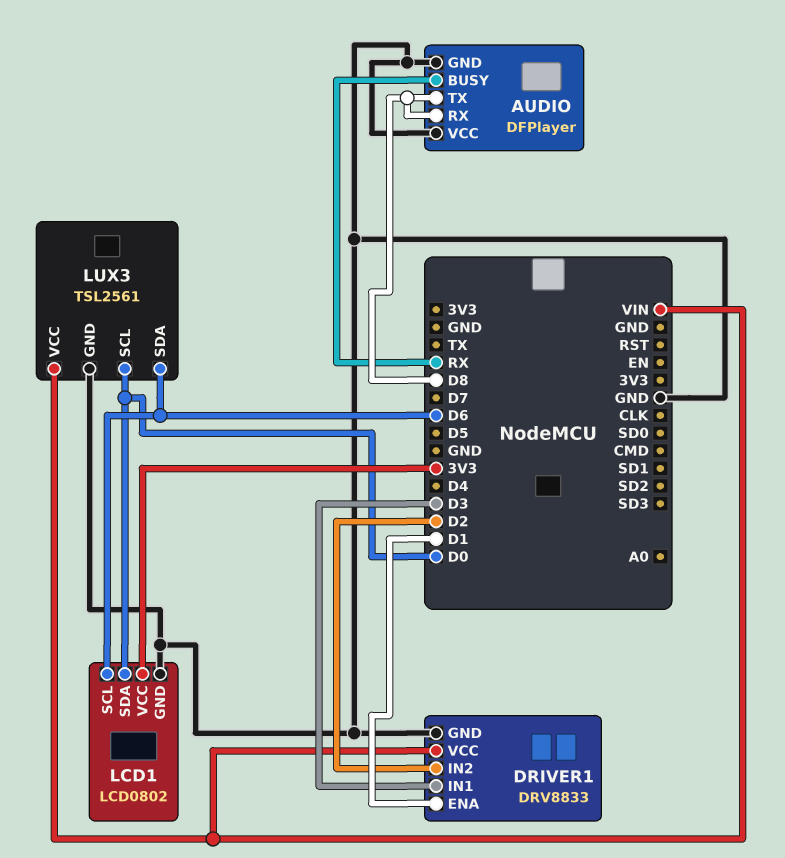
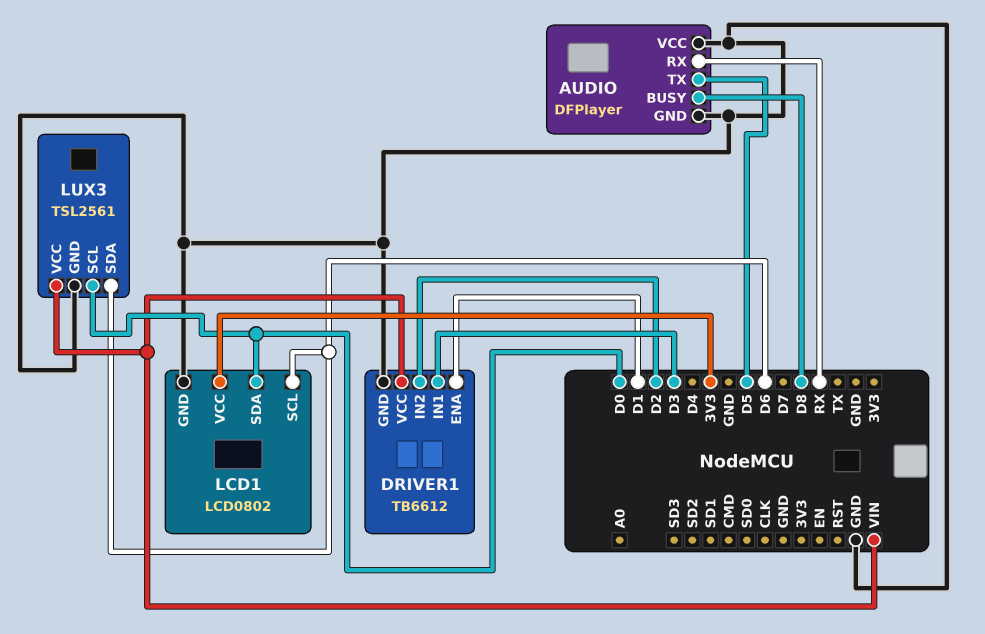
AUDIO pin BUSY: RX -> D8
AUDIO pin RX: D8 -> RX
AUDIO pin TX: D8 -> D5
DRIVER1: DRV8833 -> TB6612

